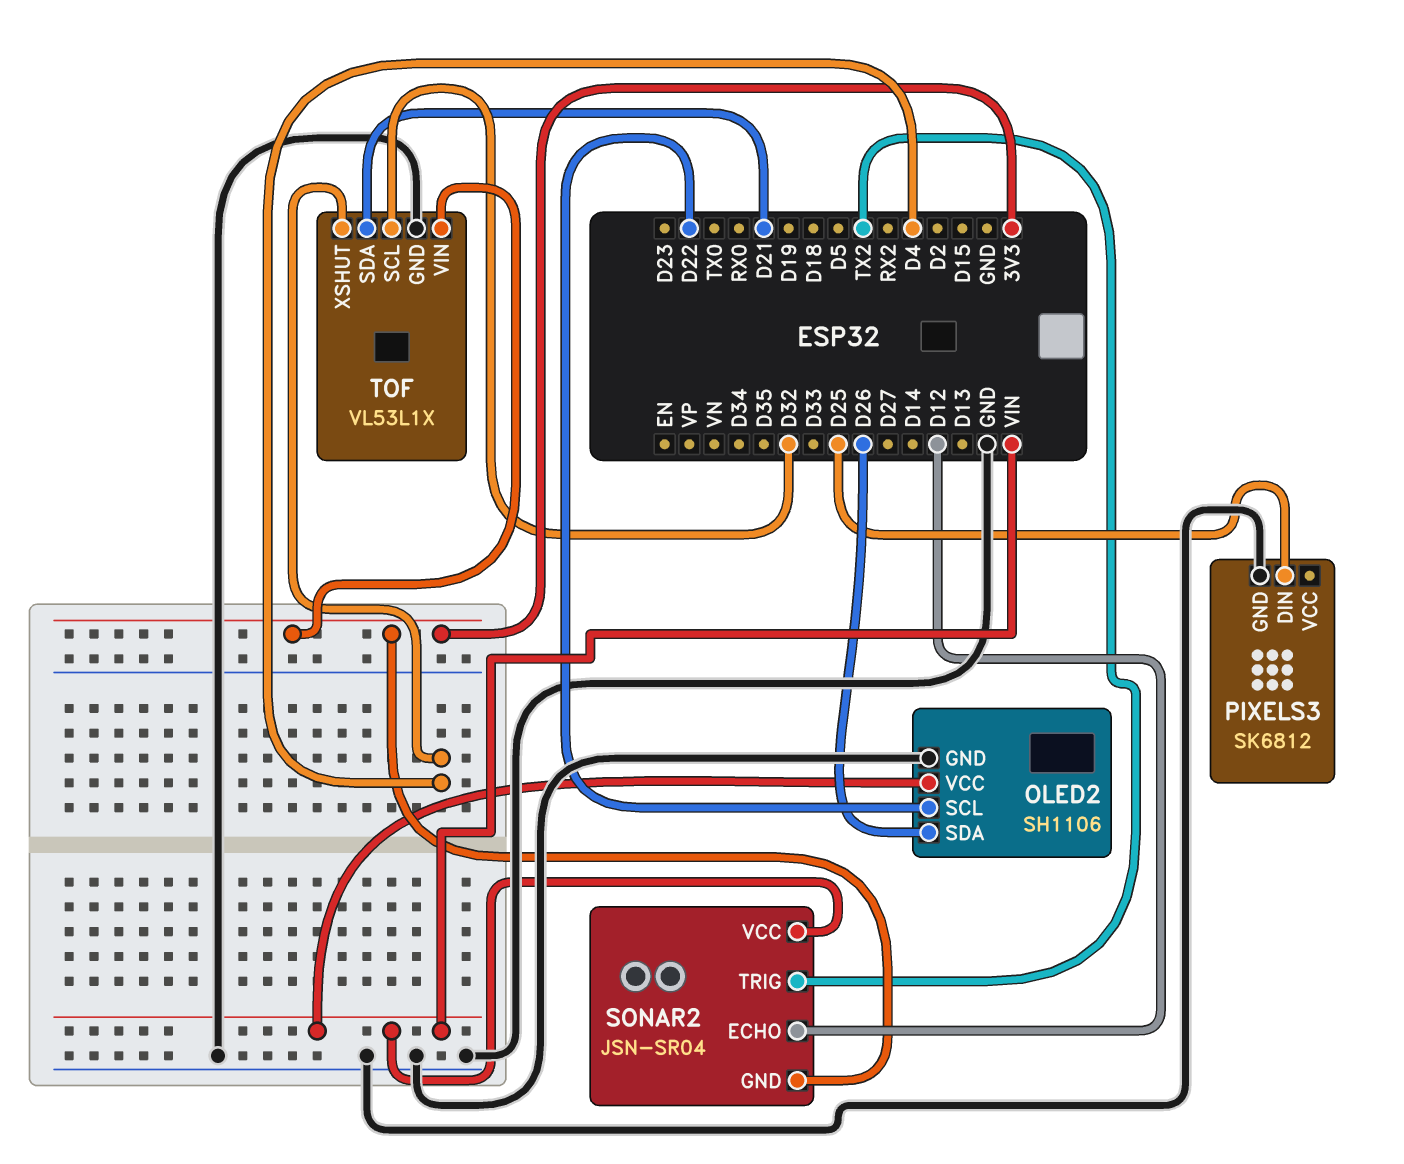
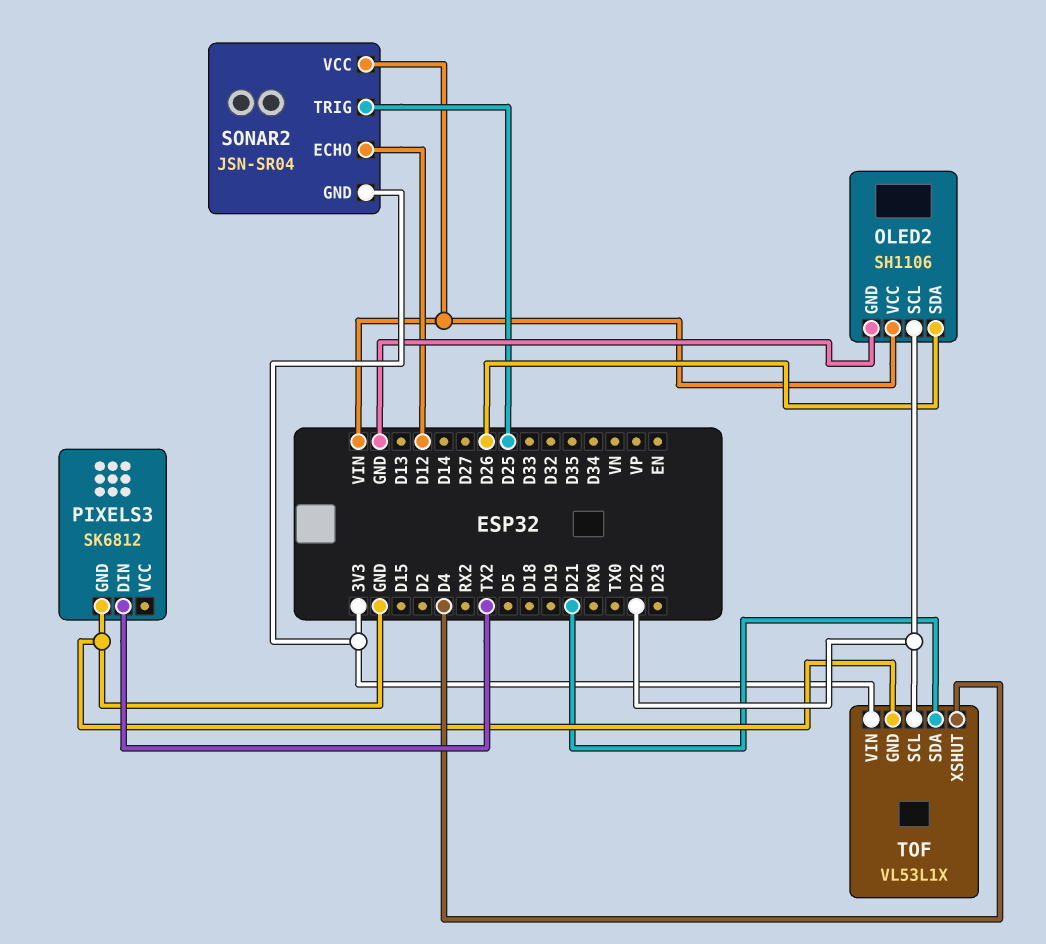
PIXELS3 pin DIN: D25 -> TX2
SONAR2 pin TRIG: TX2 -> D25
TOF pin SCL: D32 -> D22

